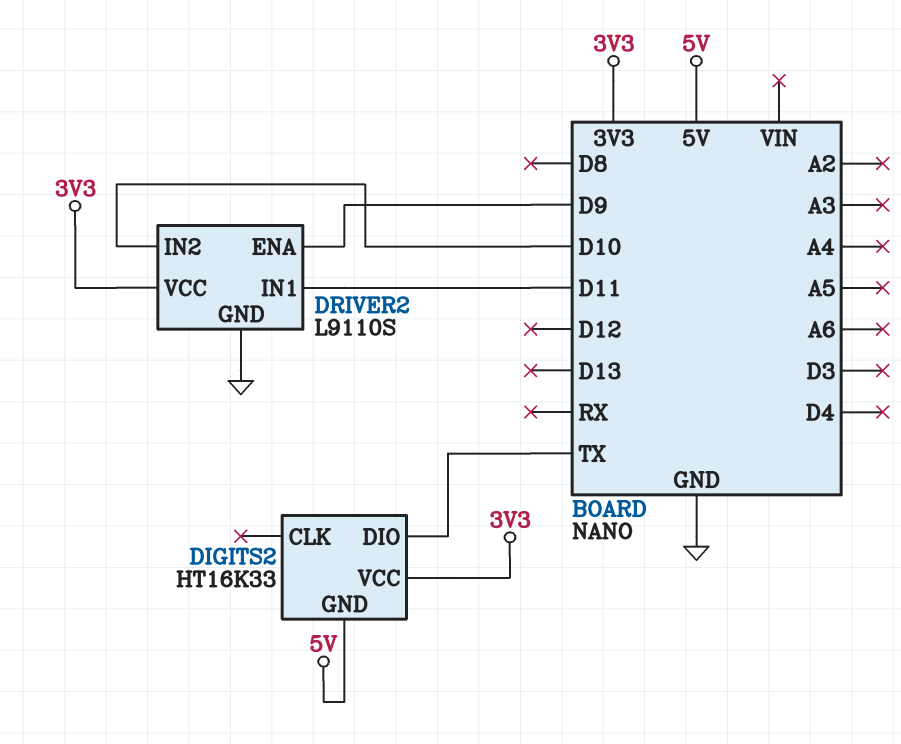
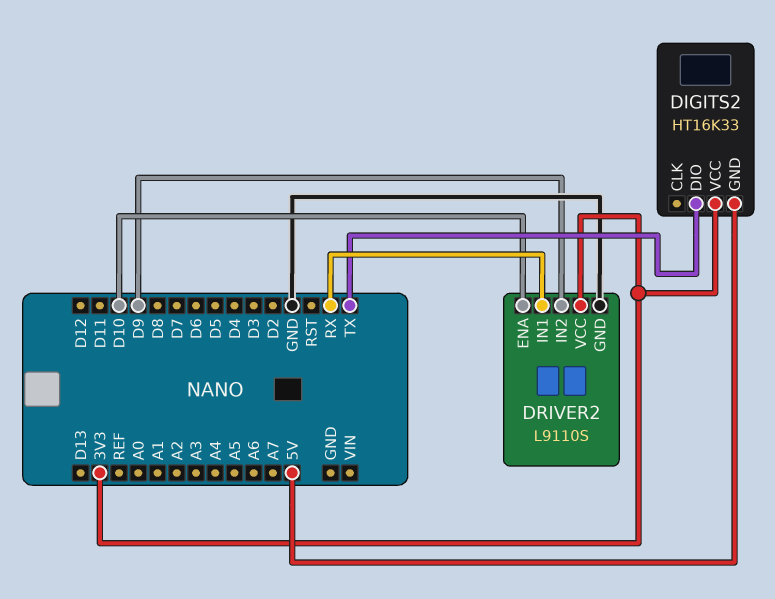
DRIVER2 pin ENA: D9 -> D10
DRIVER2 pin IN1: D11 -> RX
DRIVER2 pin IN2: D10 -> D9

